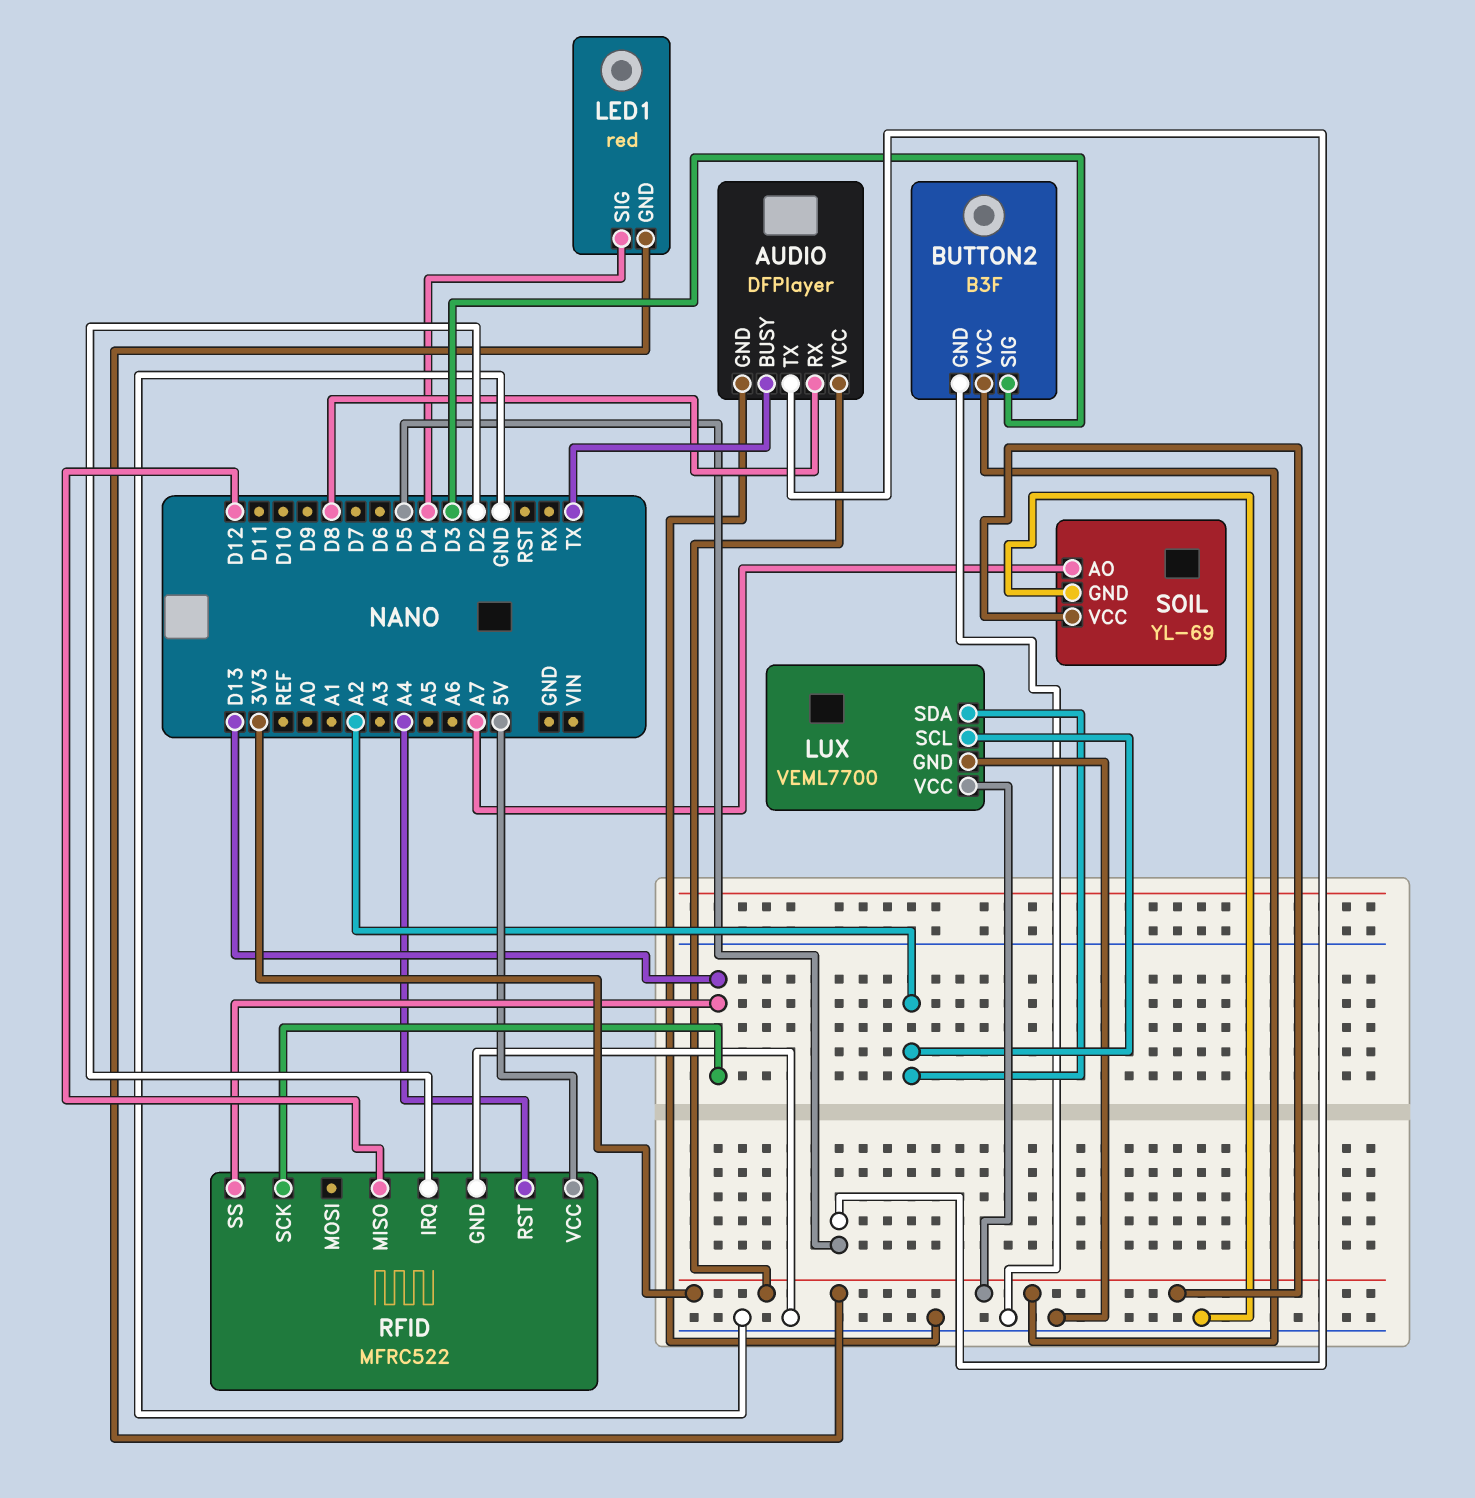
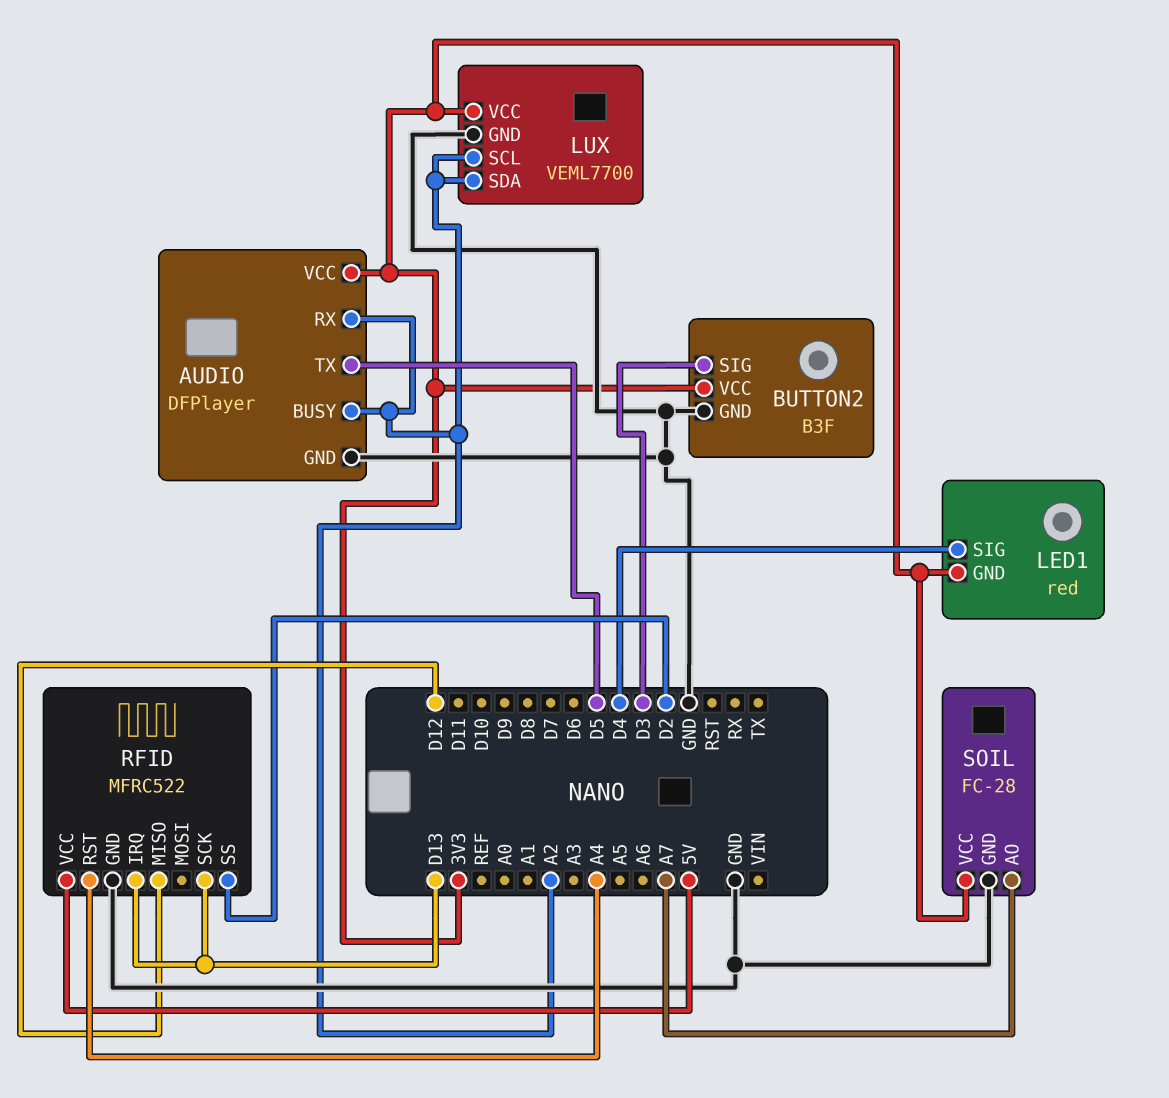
AUDIO pin BUSY: TX -> A2
AUDIO pin RX: D8 -> A2
RFID pin IRQ: D2 -> D13
RFID pin SS: D13 -> D2
SOIL: YL-69 -> FC-28

